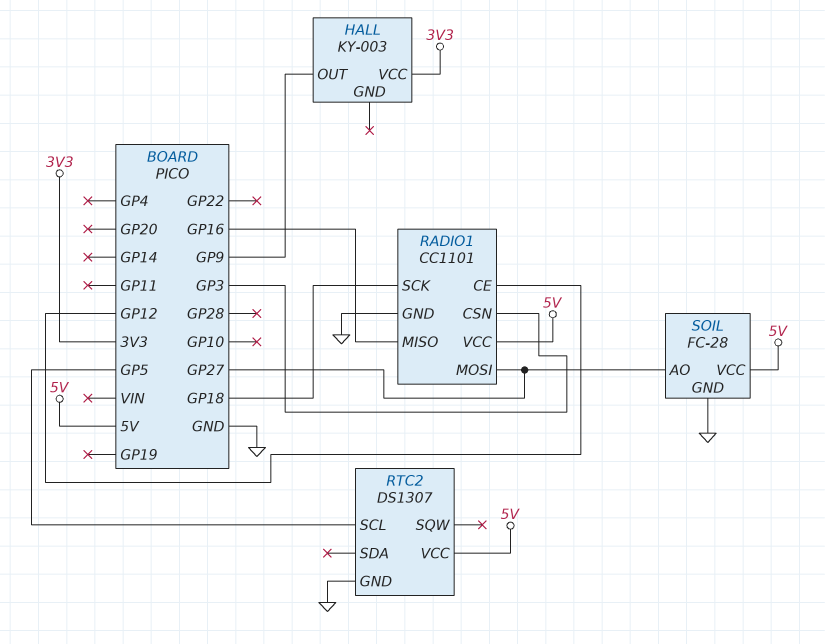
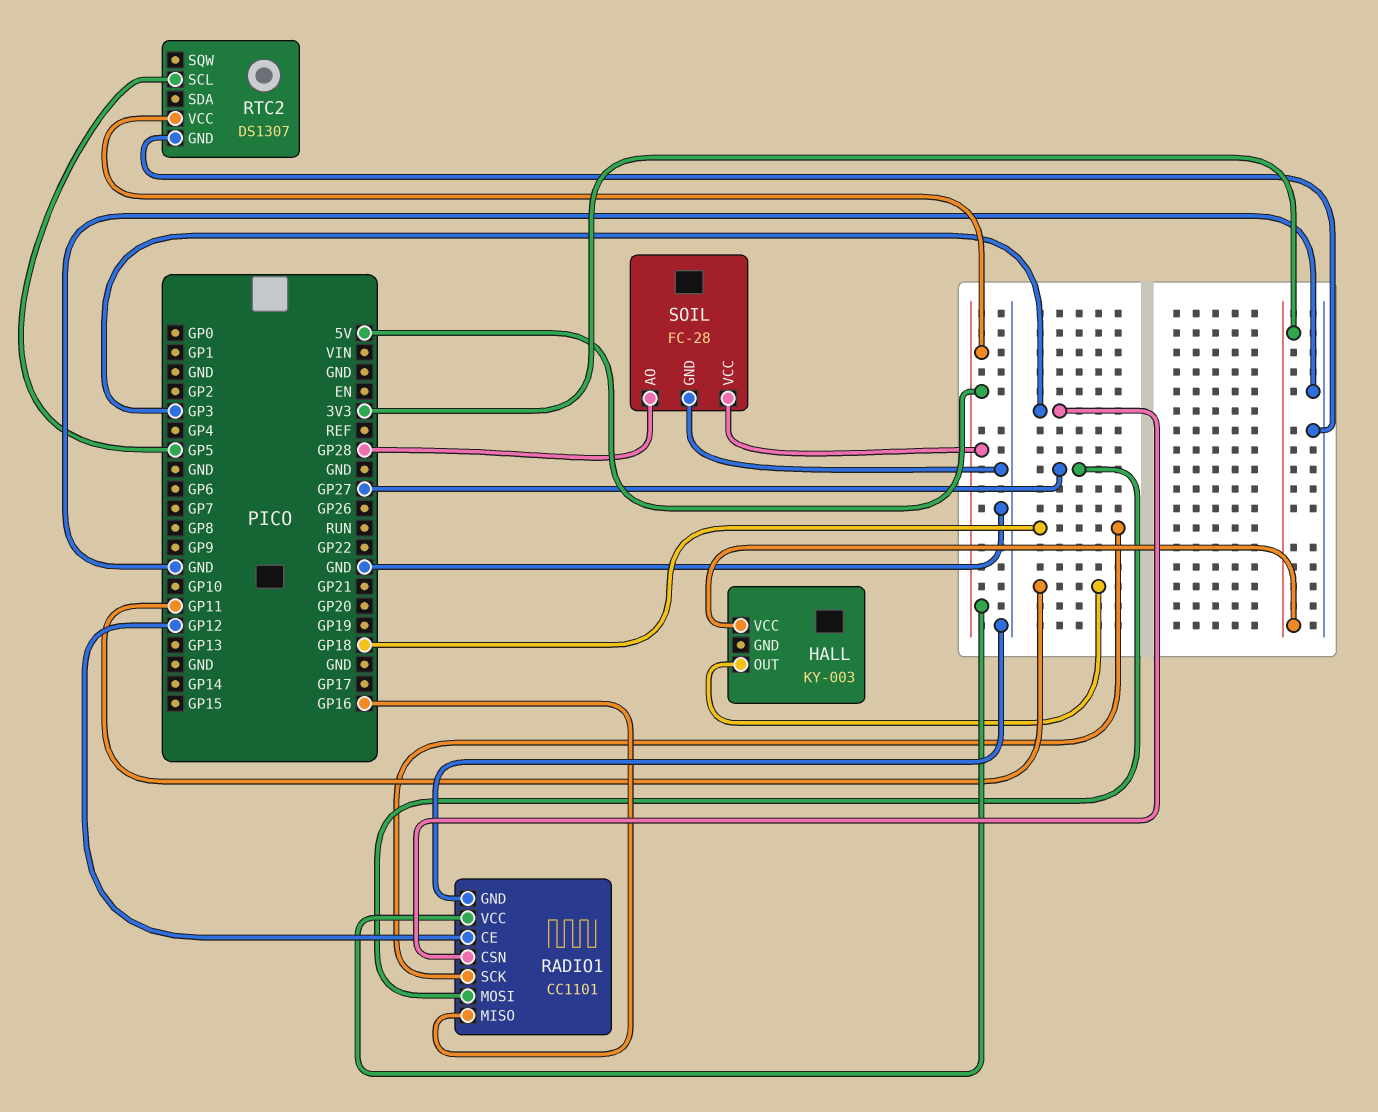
HALL pin OUT: GP9 -> GP11
SOIL pin AO: GP27 -> GP28

